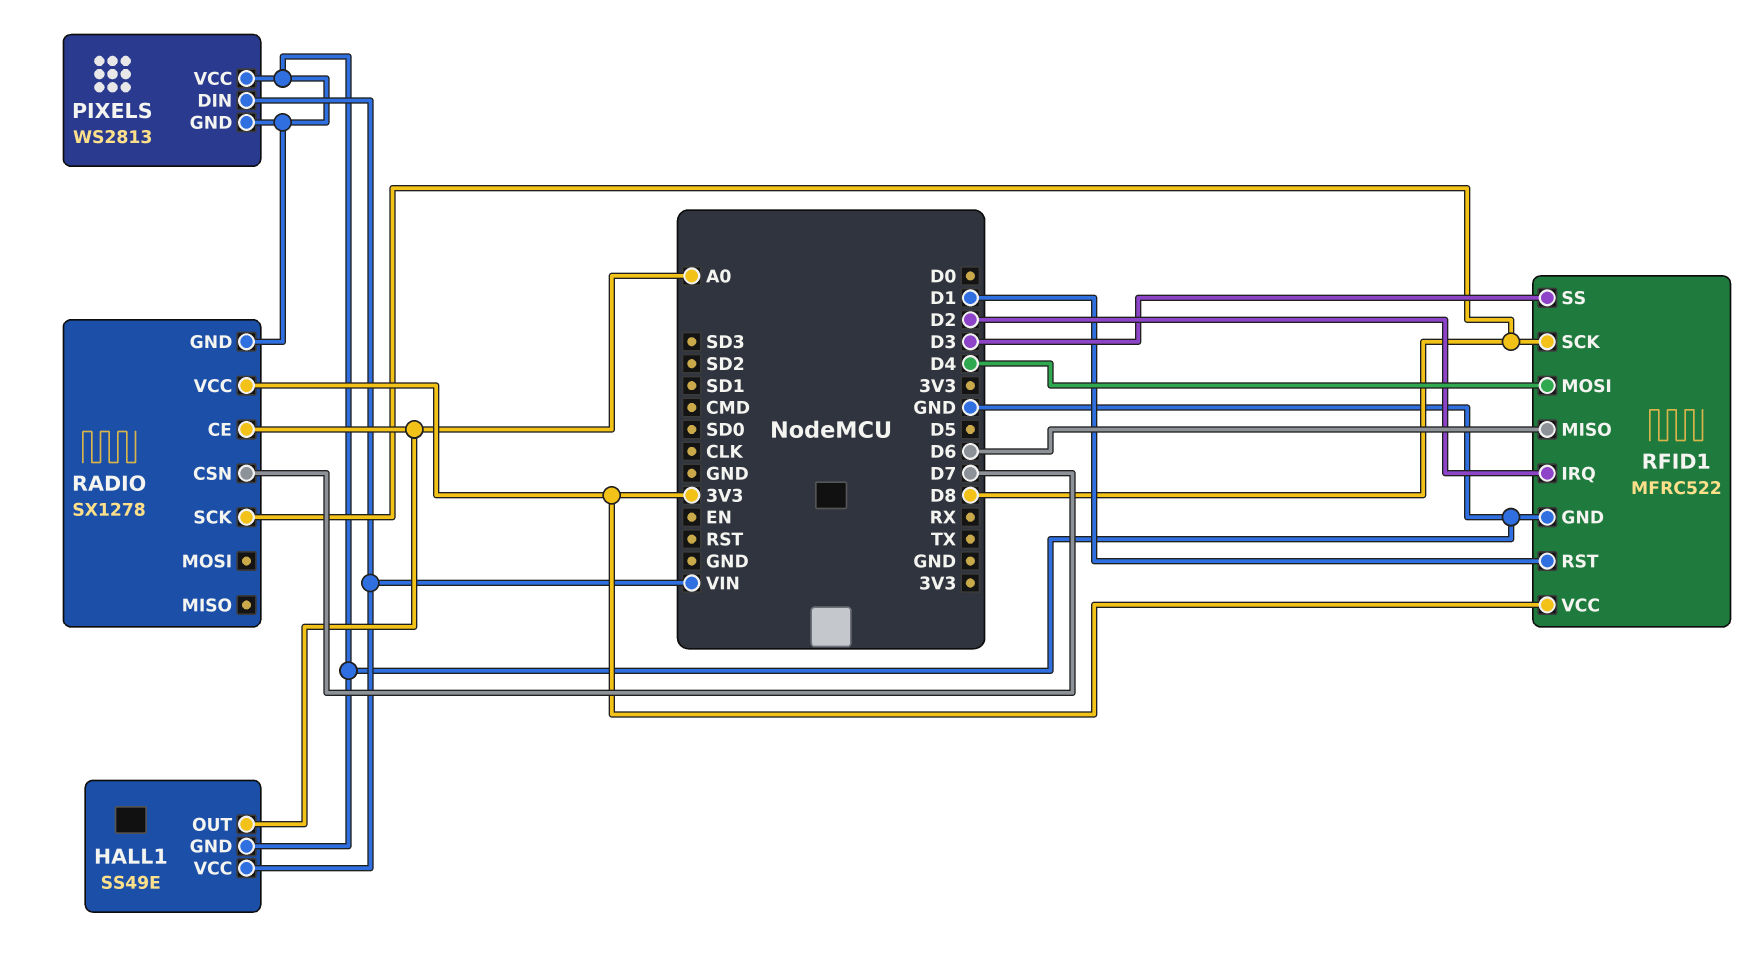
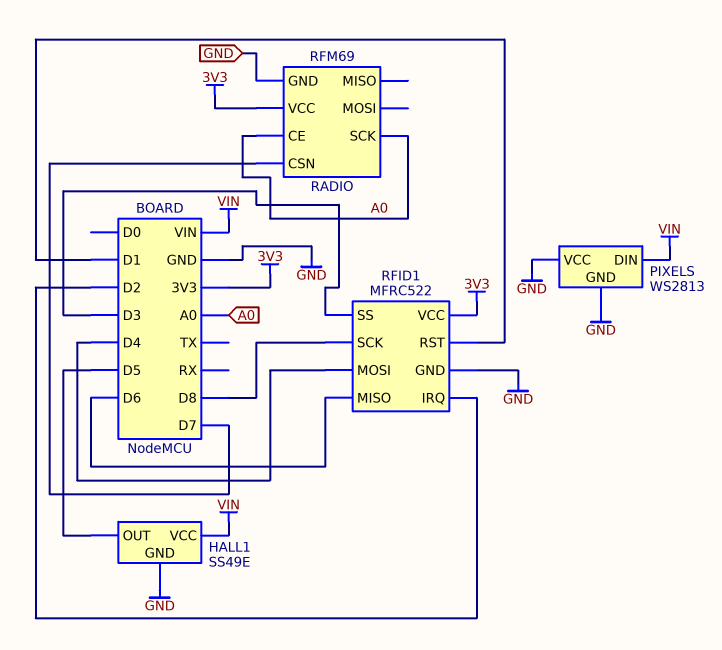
HALL1 pin OUT: A0 -> D5
RADIO: SX1278 -> RFM69
RADIO pin SCK: D8 -> A0

